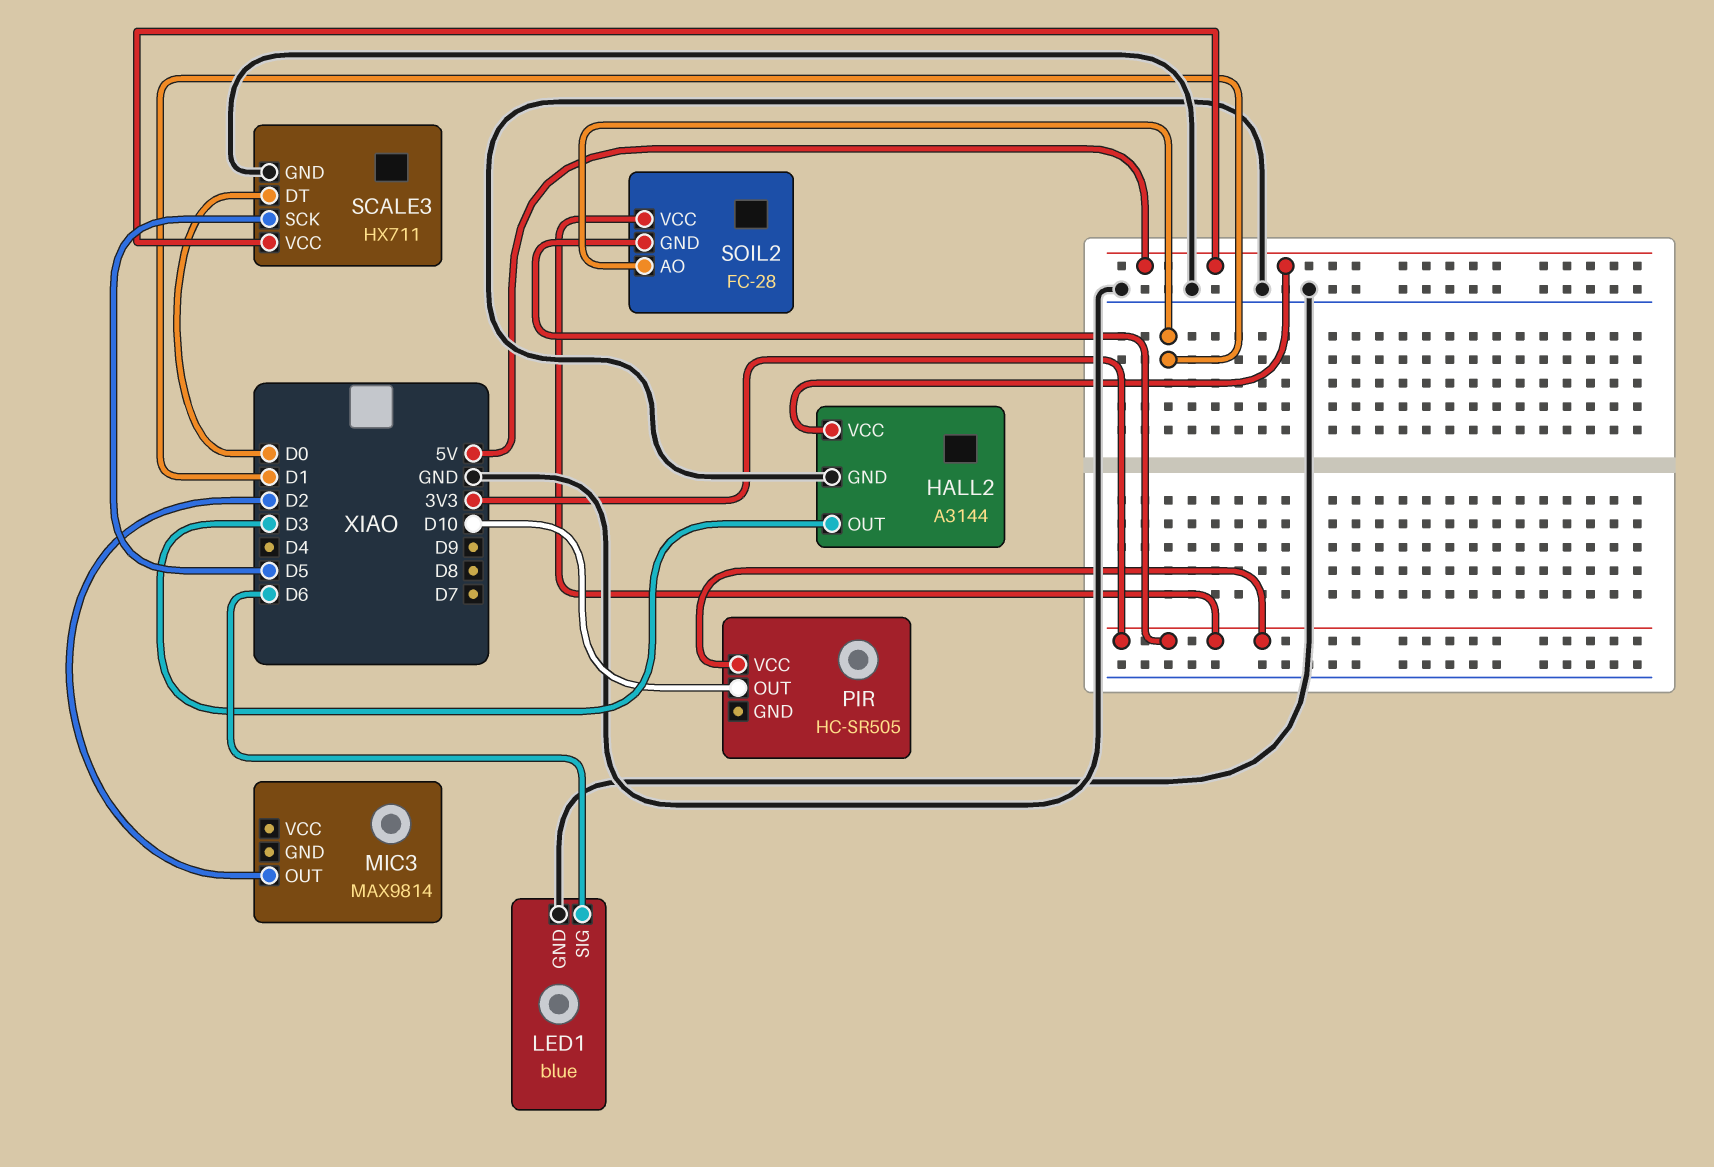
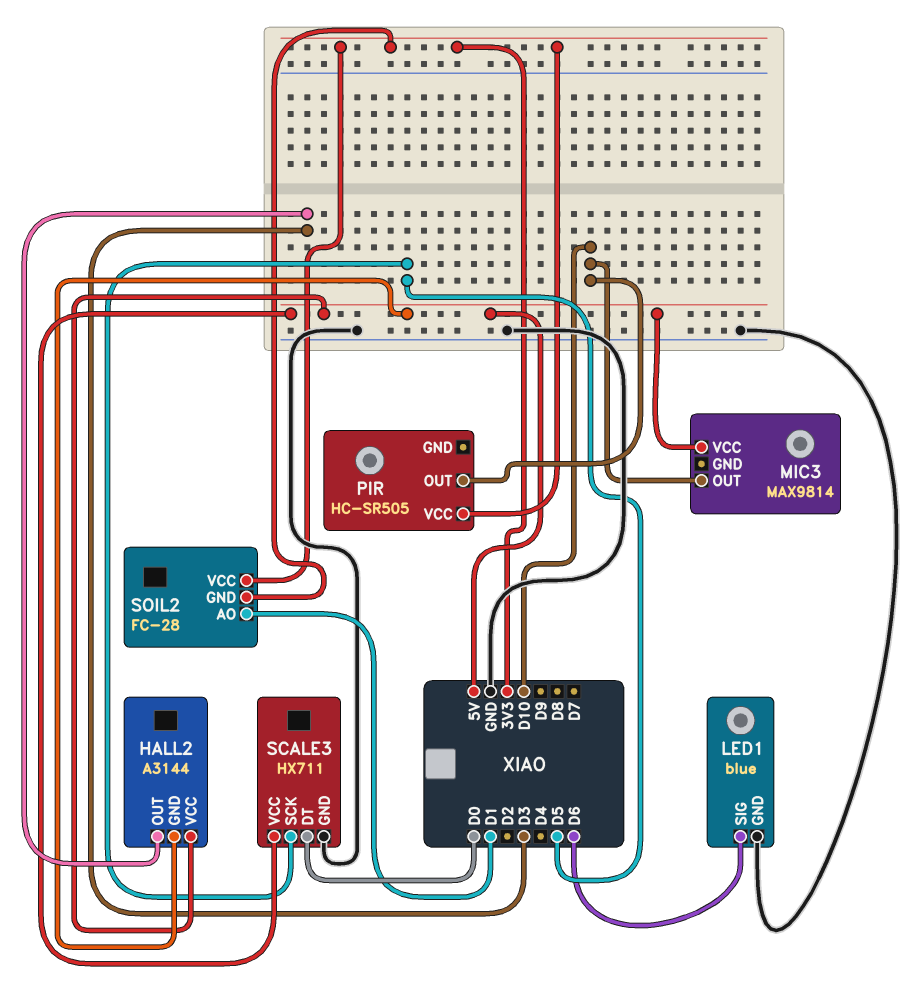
HALL2 pin GND: GND -> 5V
MIC3 pin OUT: D2 -> D10
MIC3 pin VCC: none -> 5V

